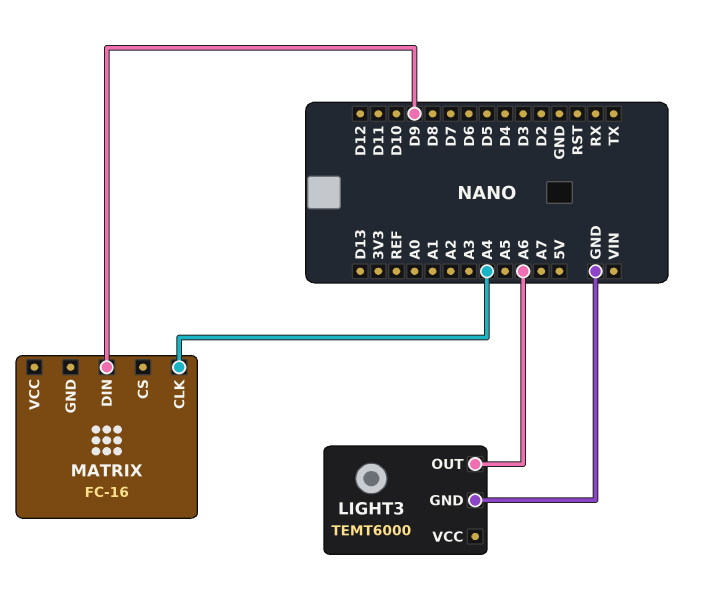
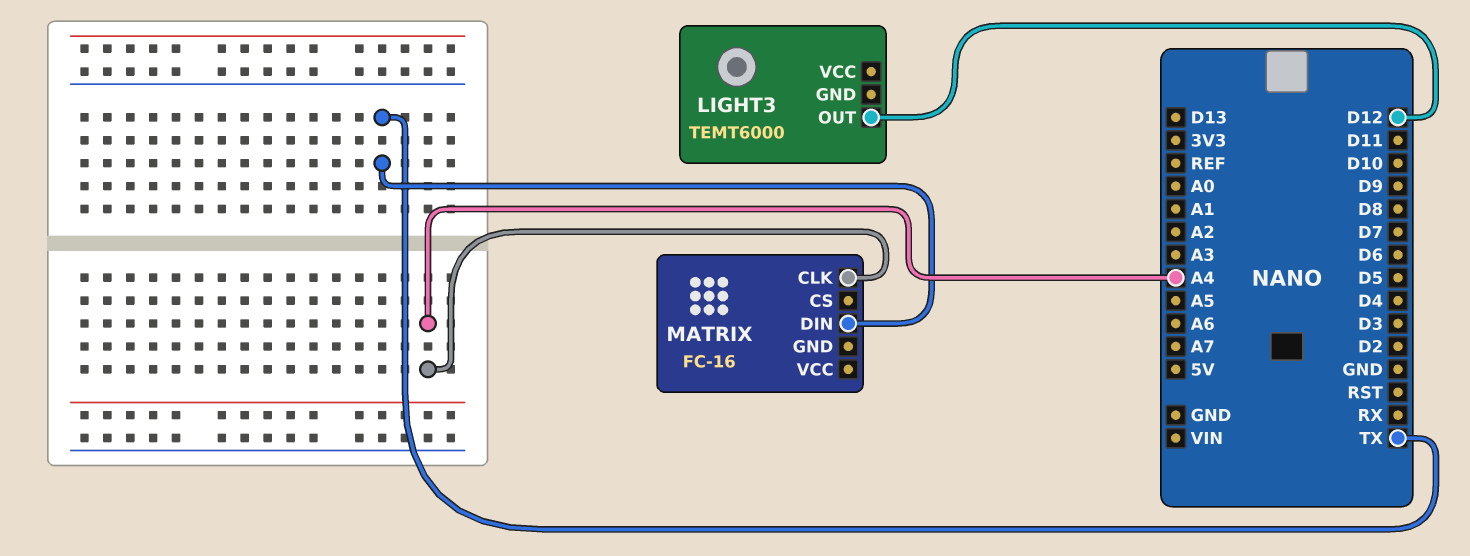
LIGHT3 pin GND: GND -> none
LIGHT3 pin OUT: A6 -> D12
MATRIX pin DIN: D9 -> TX

